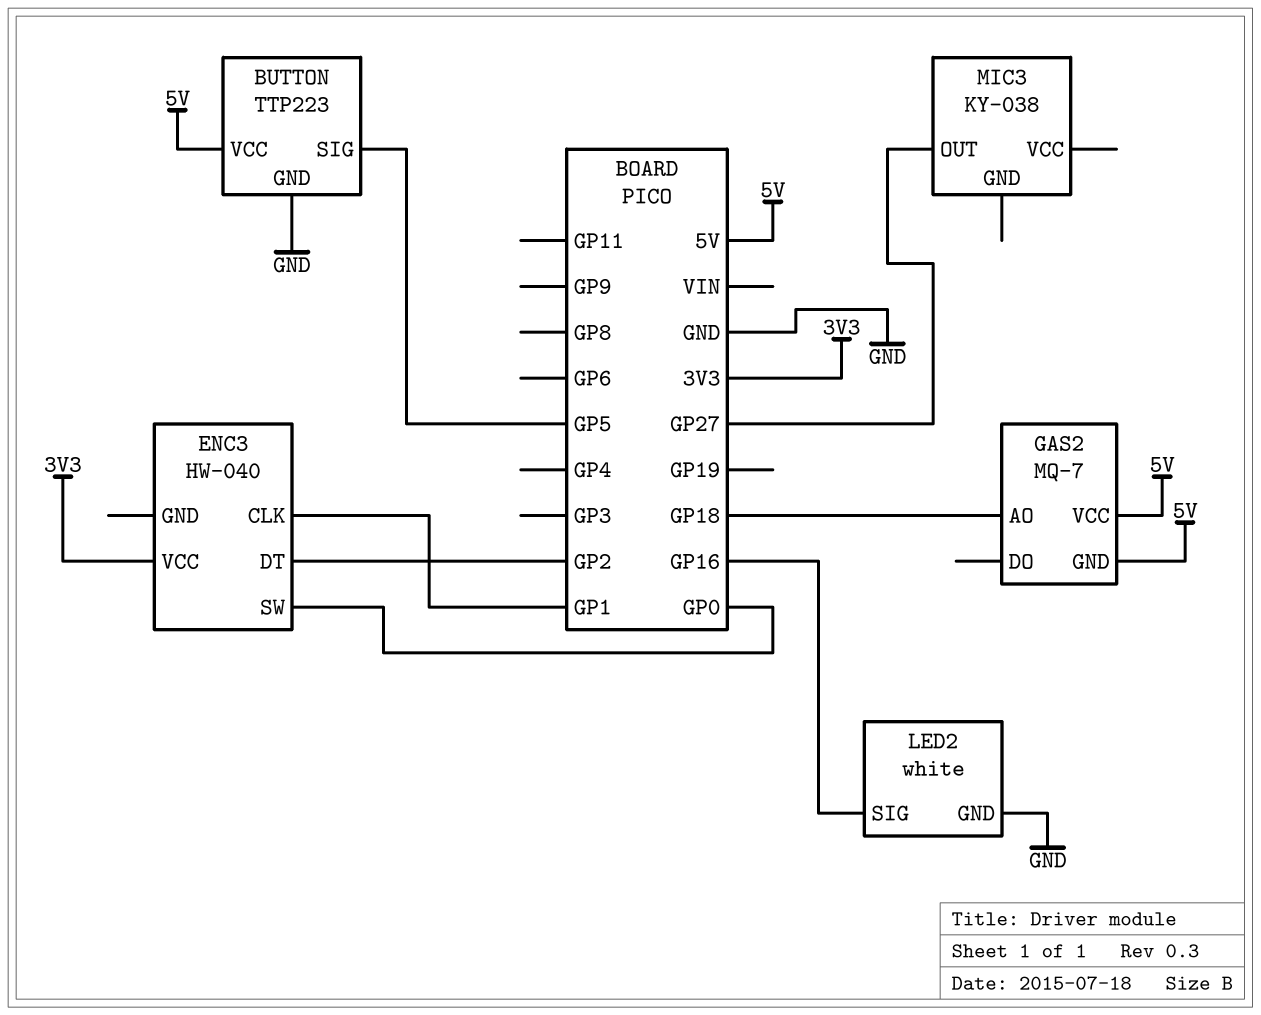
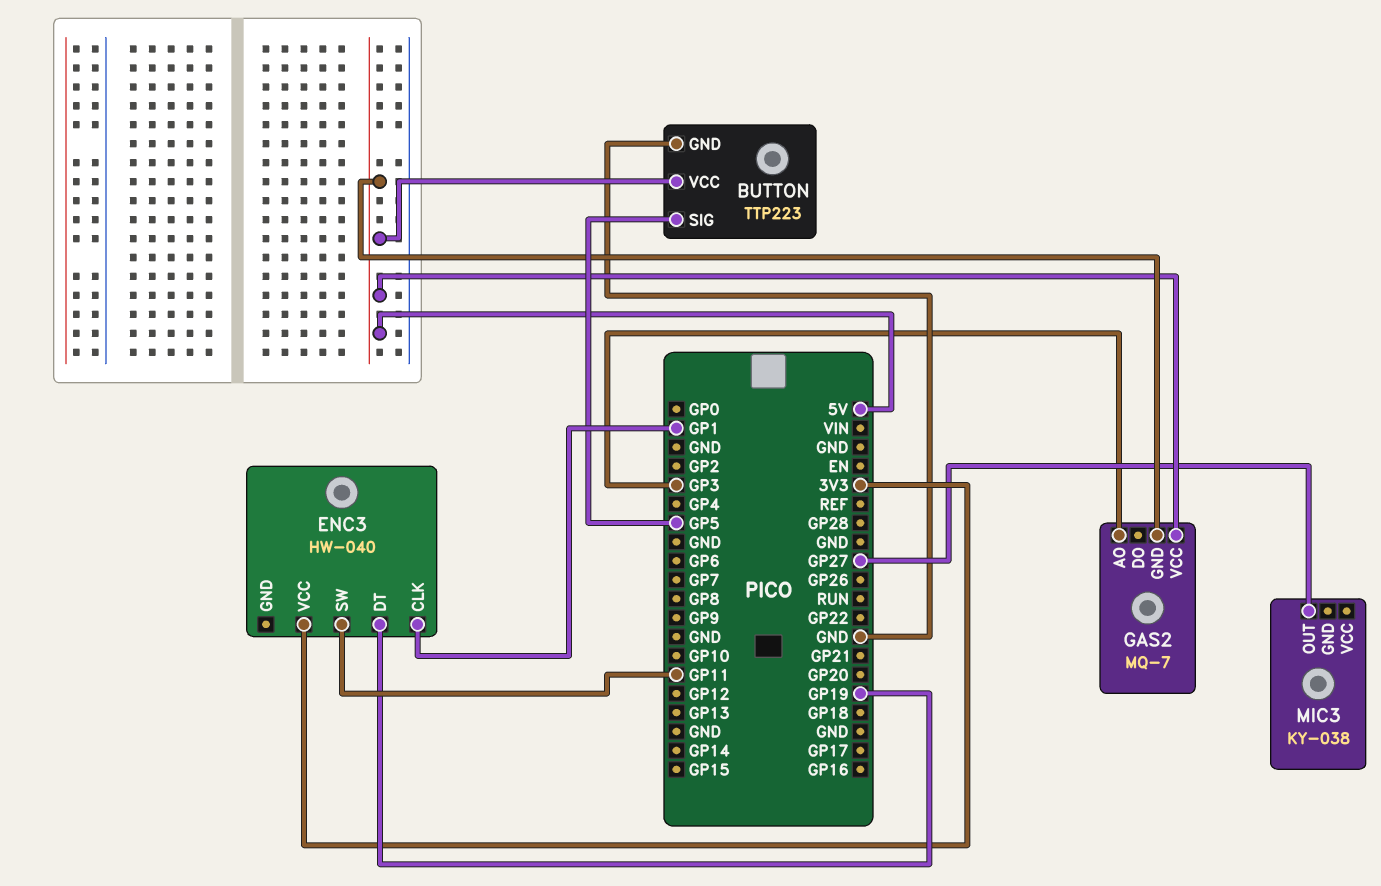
ENC3 pin DT: GP2 -> GP19
ENC3 pin SW: GP0 -> GP11
GAS2 pin AO: GP18 -> GP3
LED2: white -> none
LED2 pin GND: GND -> none
LED2 pin SIG: GP16 -> none

